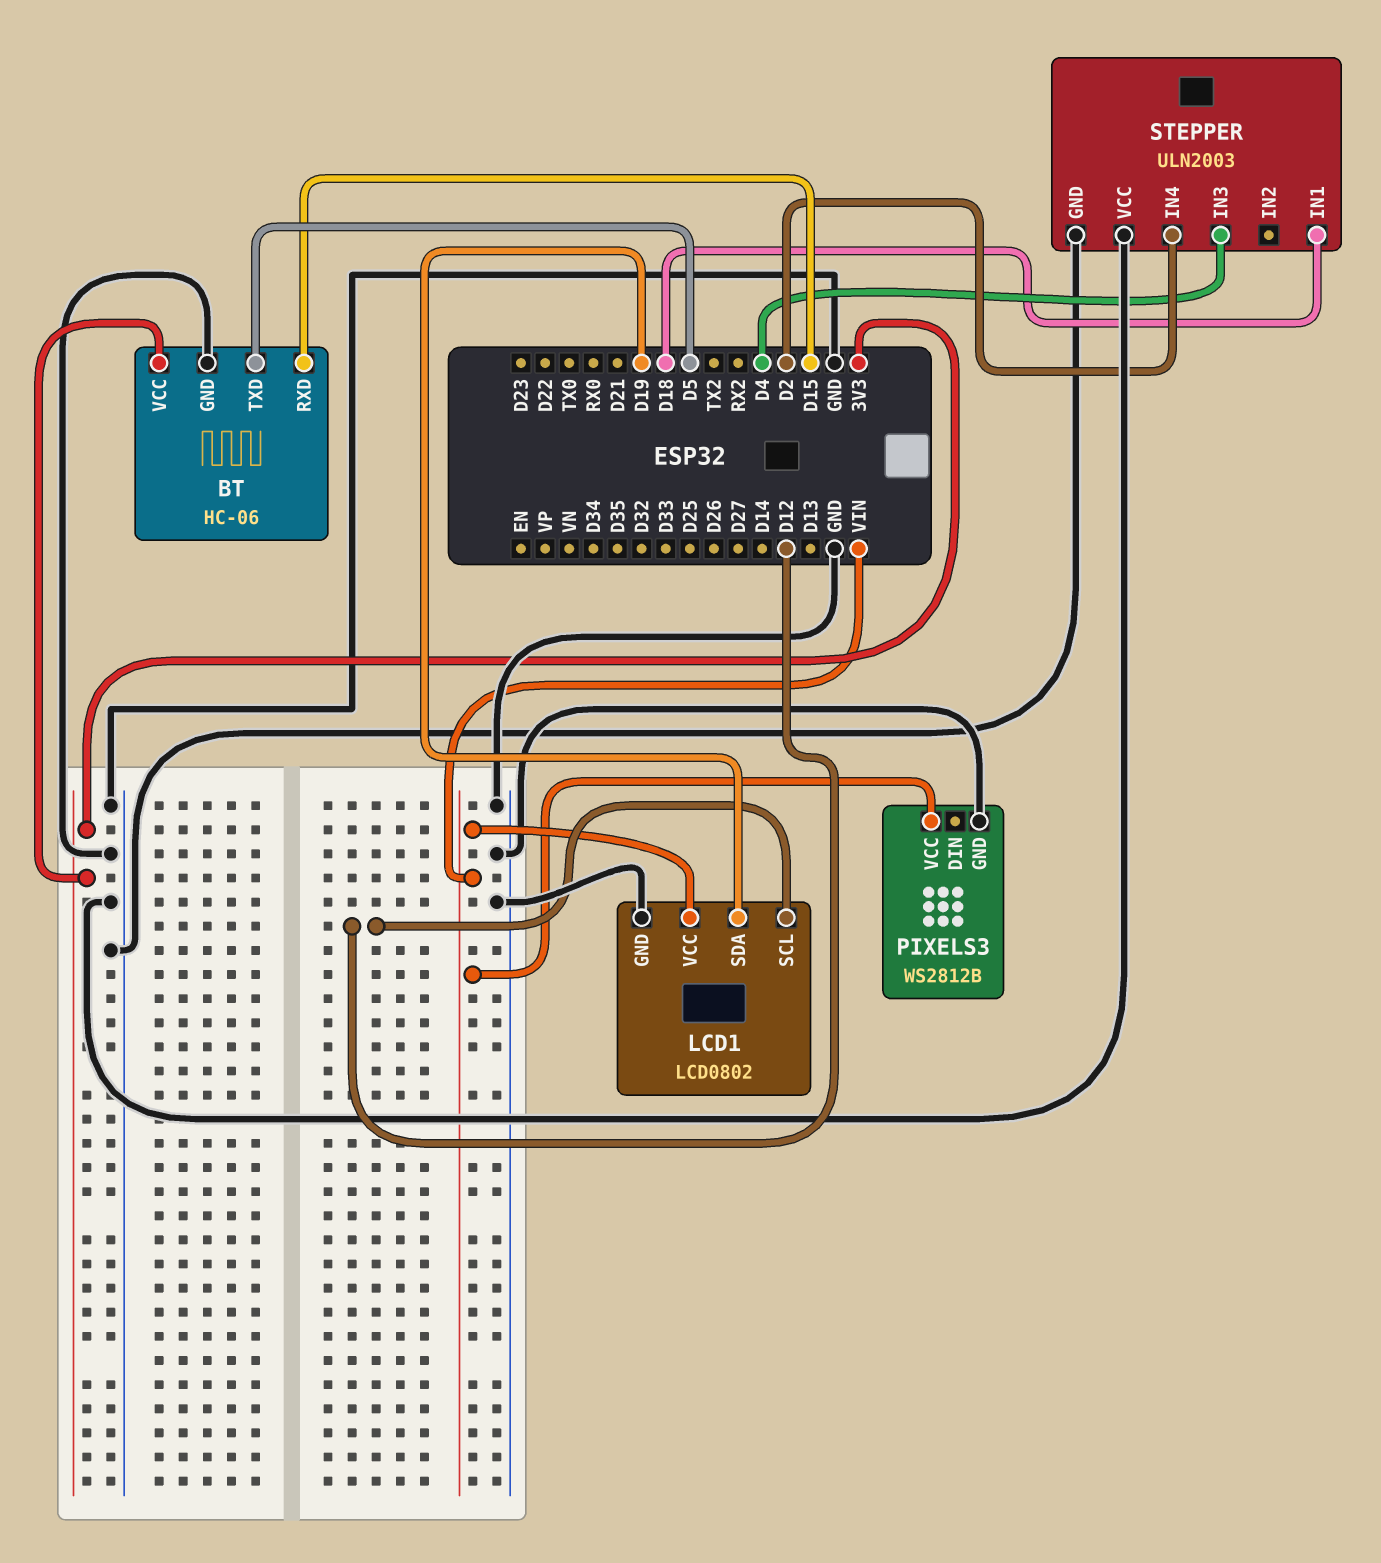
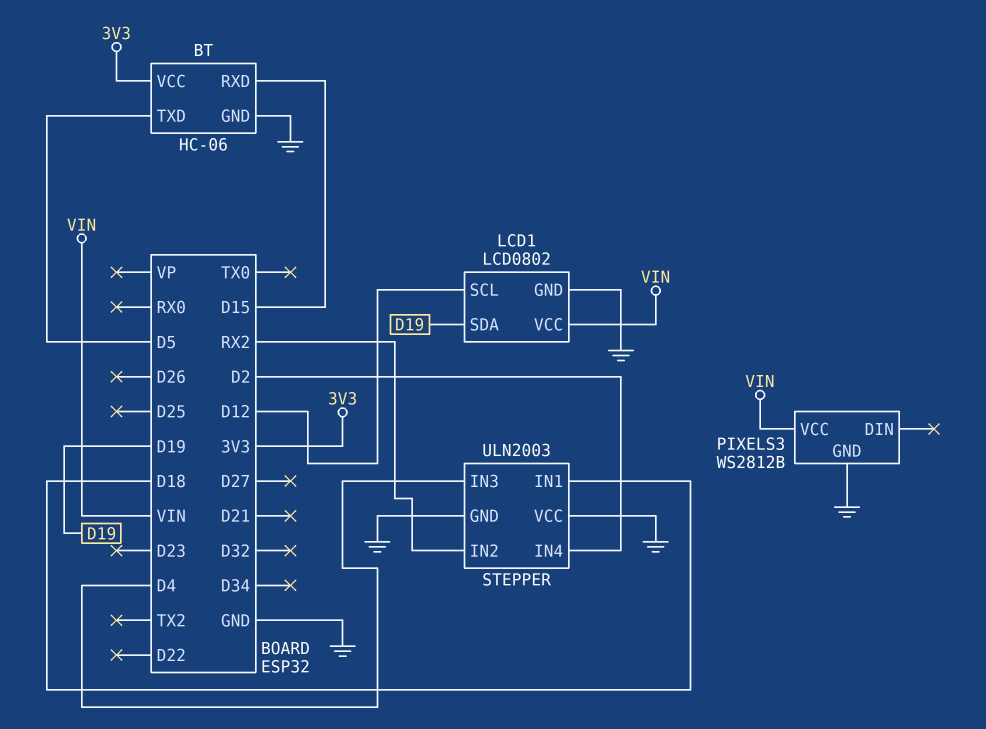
STEPPER pin IN2: none -> RX2

